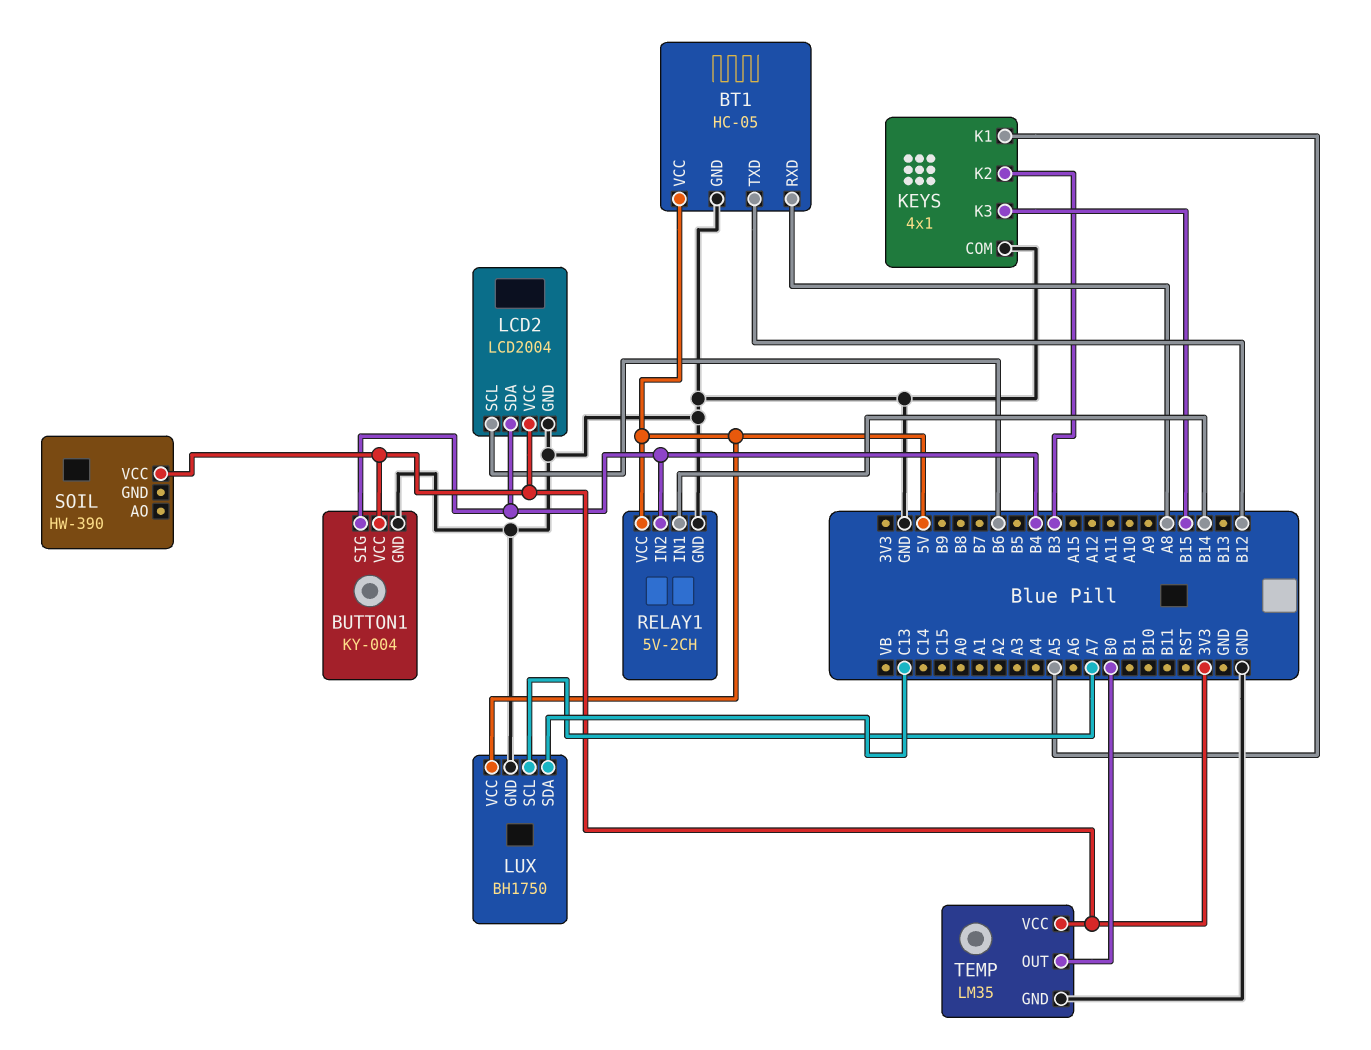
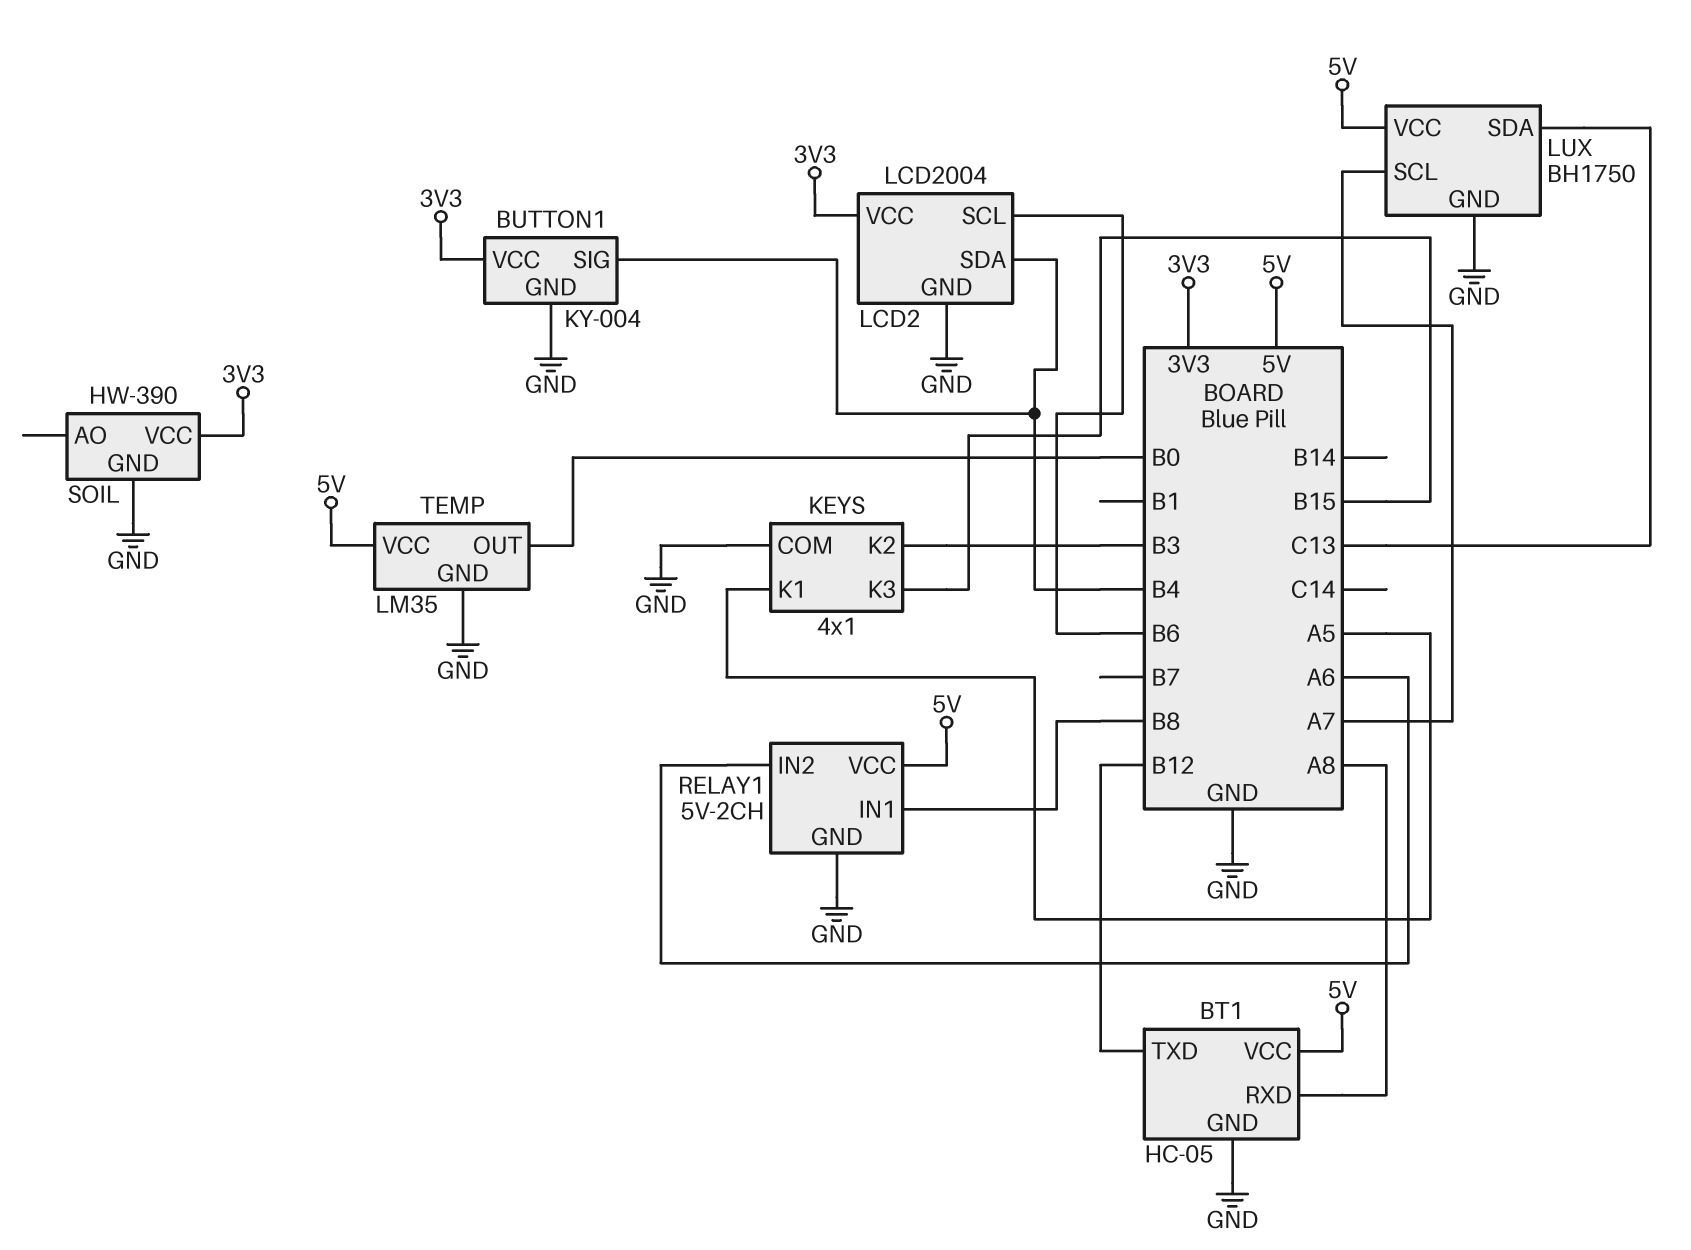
RELAY1 pin IN1: B14 -> B8
RELAY1 pin IN2: B4 -> A6
SOIL pin GND: none -> GND
TEMP pin VCC: 3V3 -> 5V

